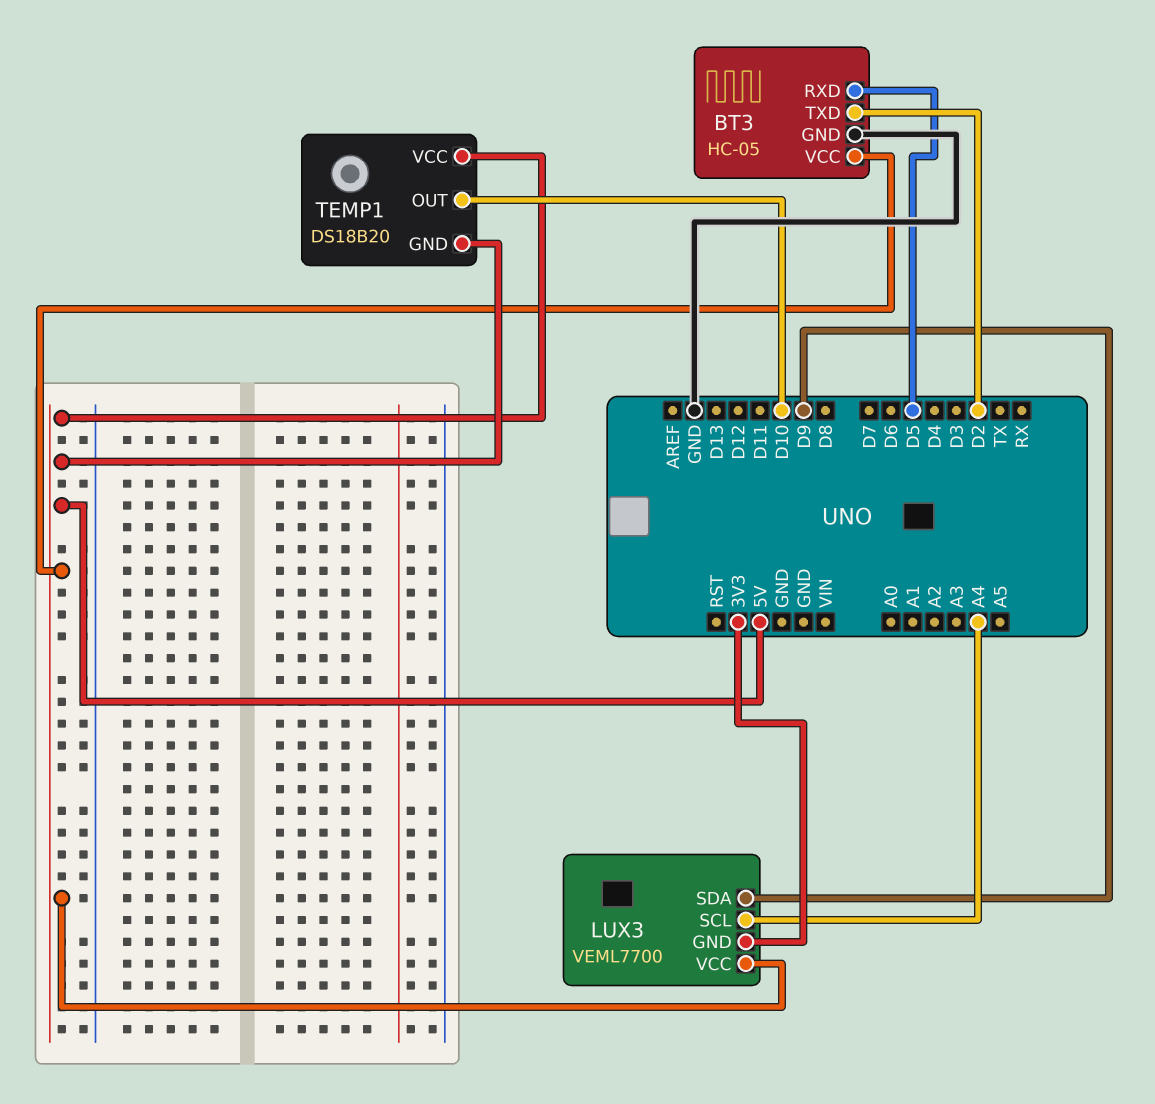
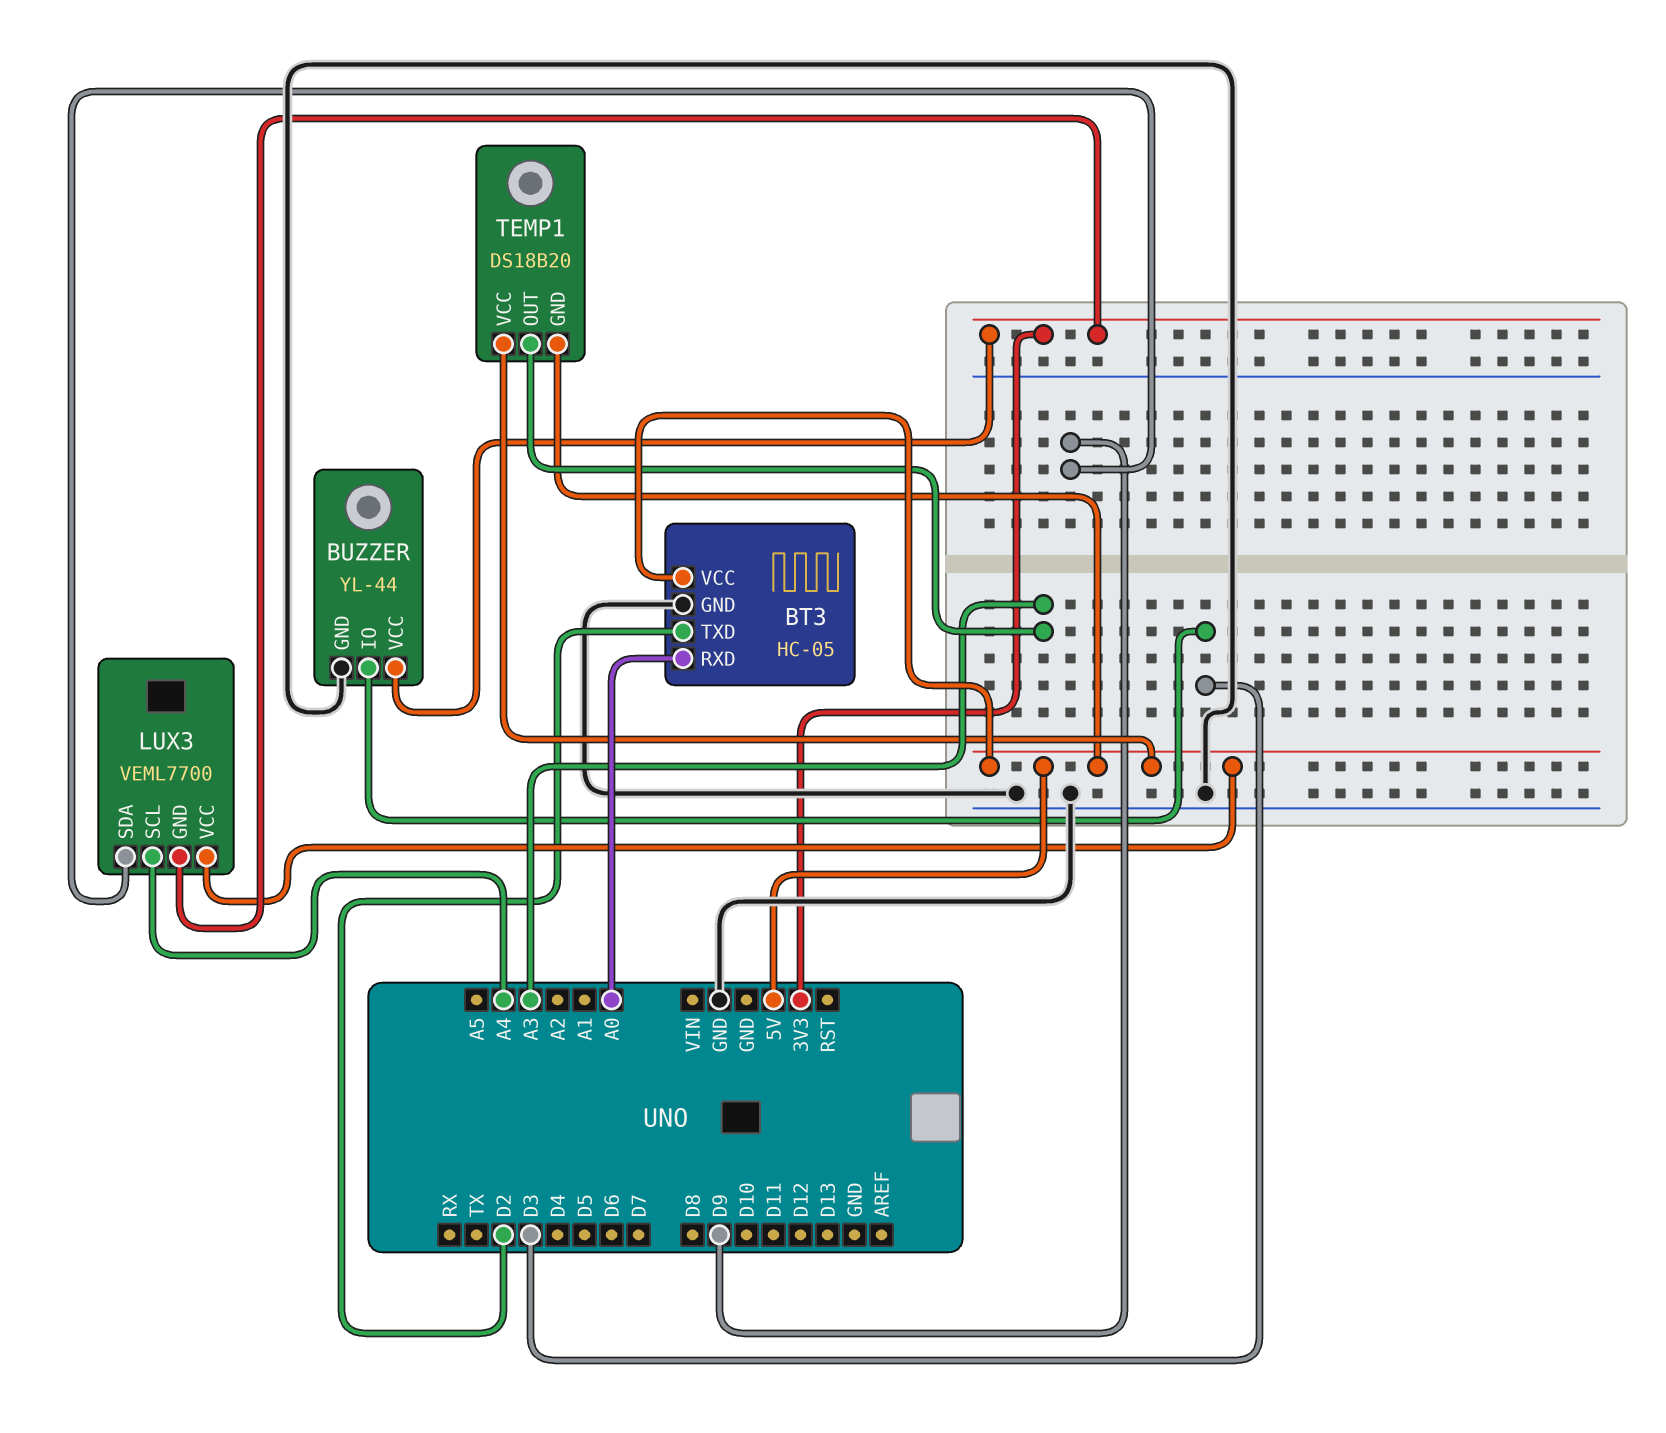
BT3 pin RXD: D5 -> A0
BUZZER: none -> YL-44
BUZZER pin GND: none -> GND
BUZZER pin IO: none -> D3
BUZZER pin VCC: none -> 3V3
TEMP1 pin OUT: D10 -> A3

